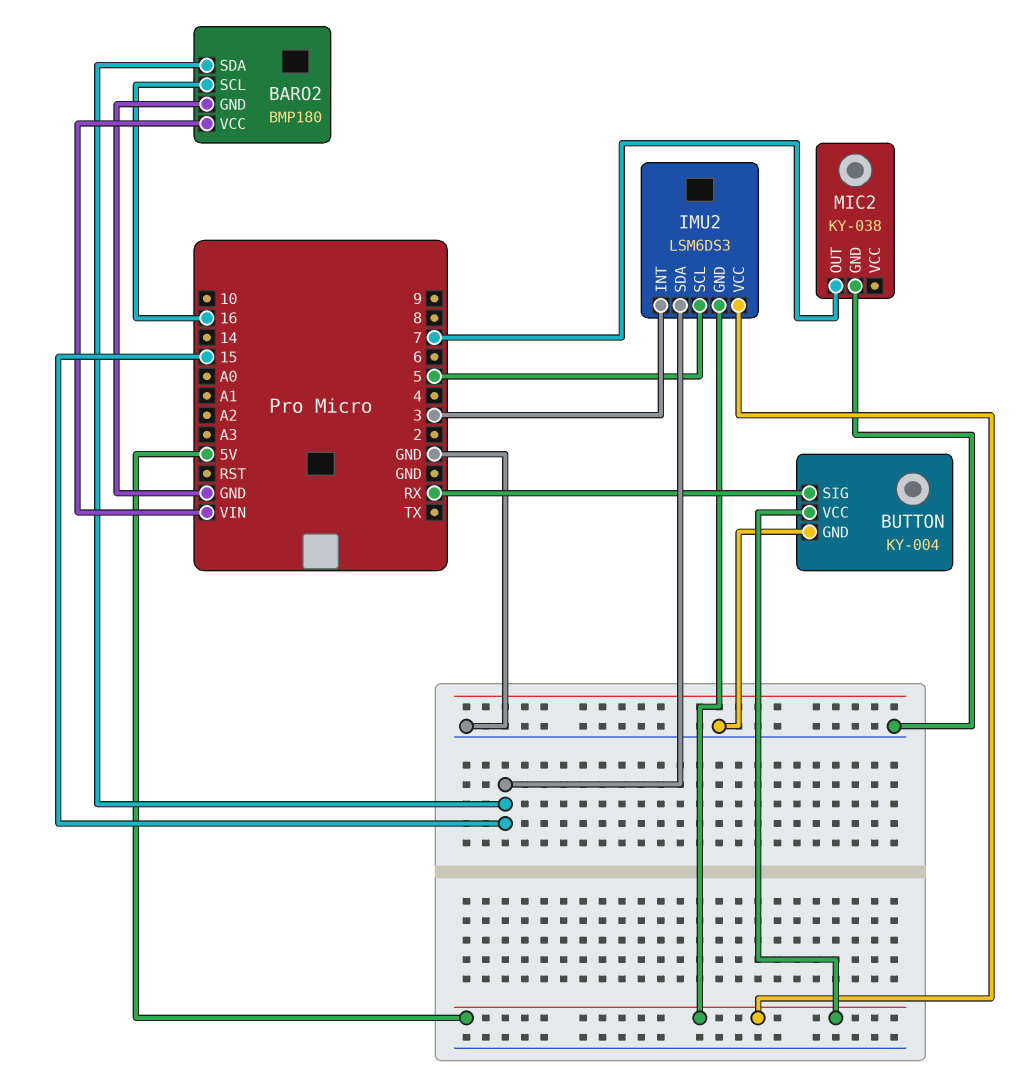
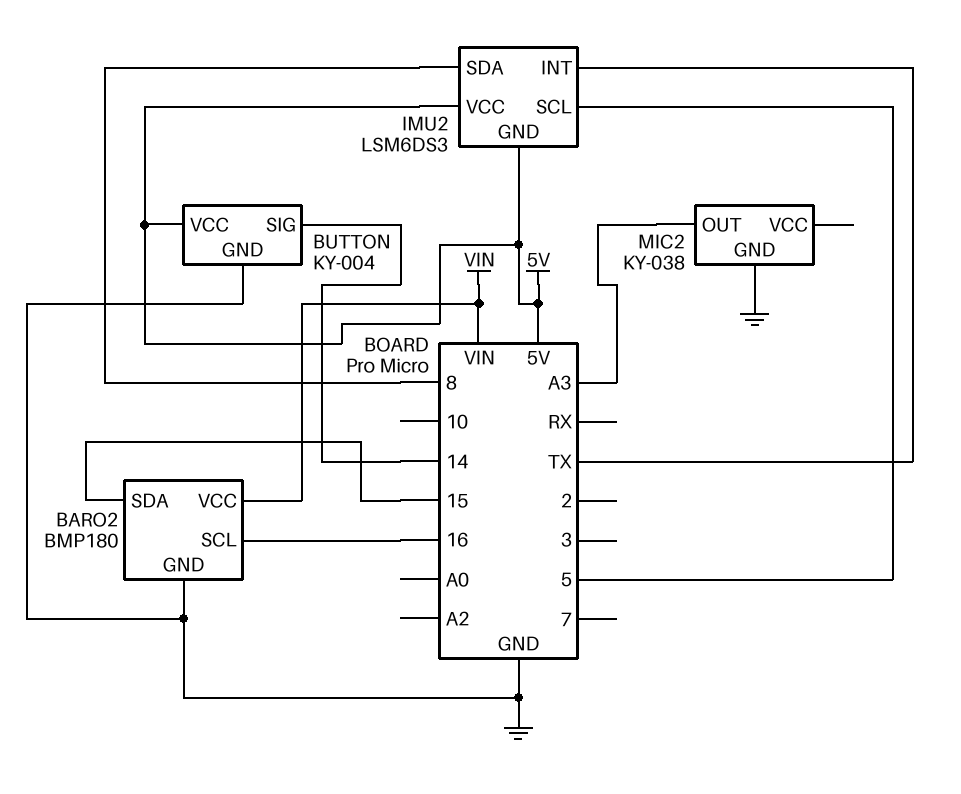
BUTTON pin SIG: RX -> 14
IMU2 pin INT: 3 -> TX
IMU2 pin SDA: 15 -> 8
MIC2 pin OUT: 7 -> A3

